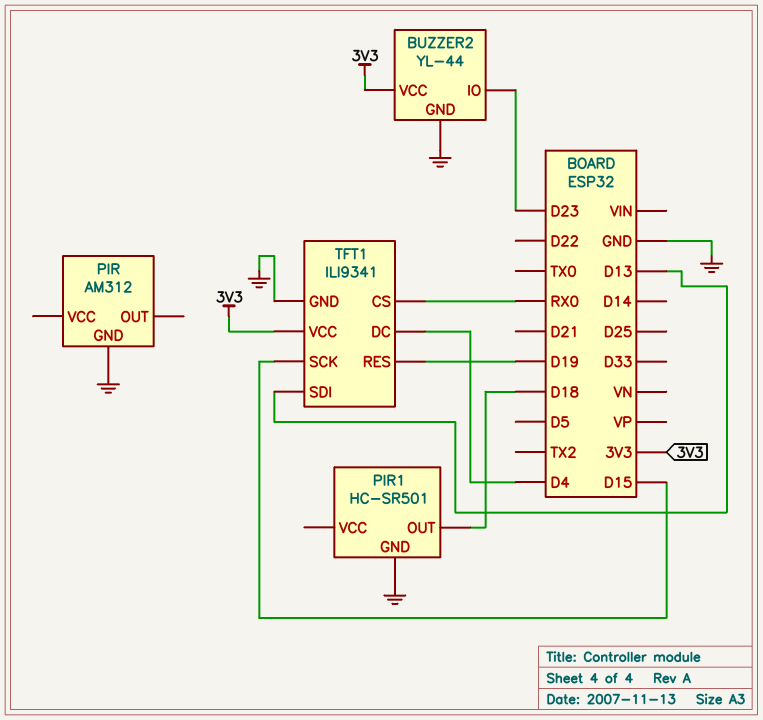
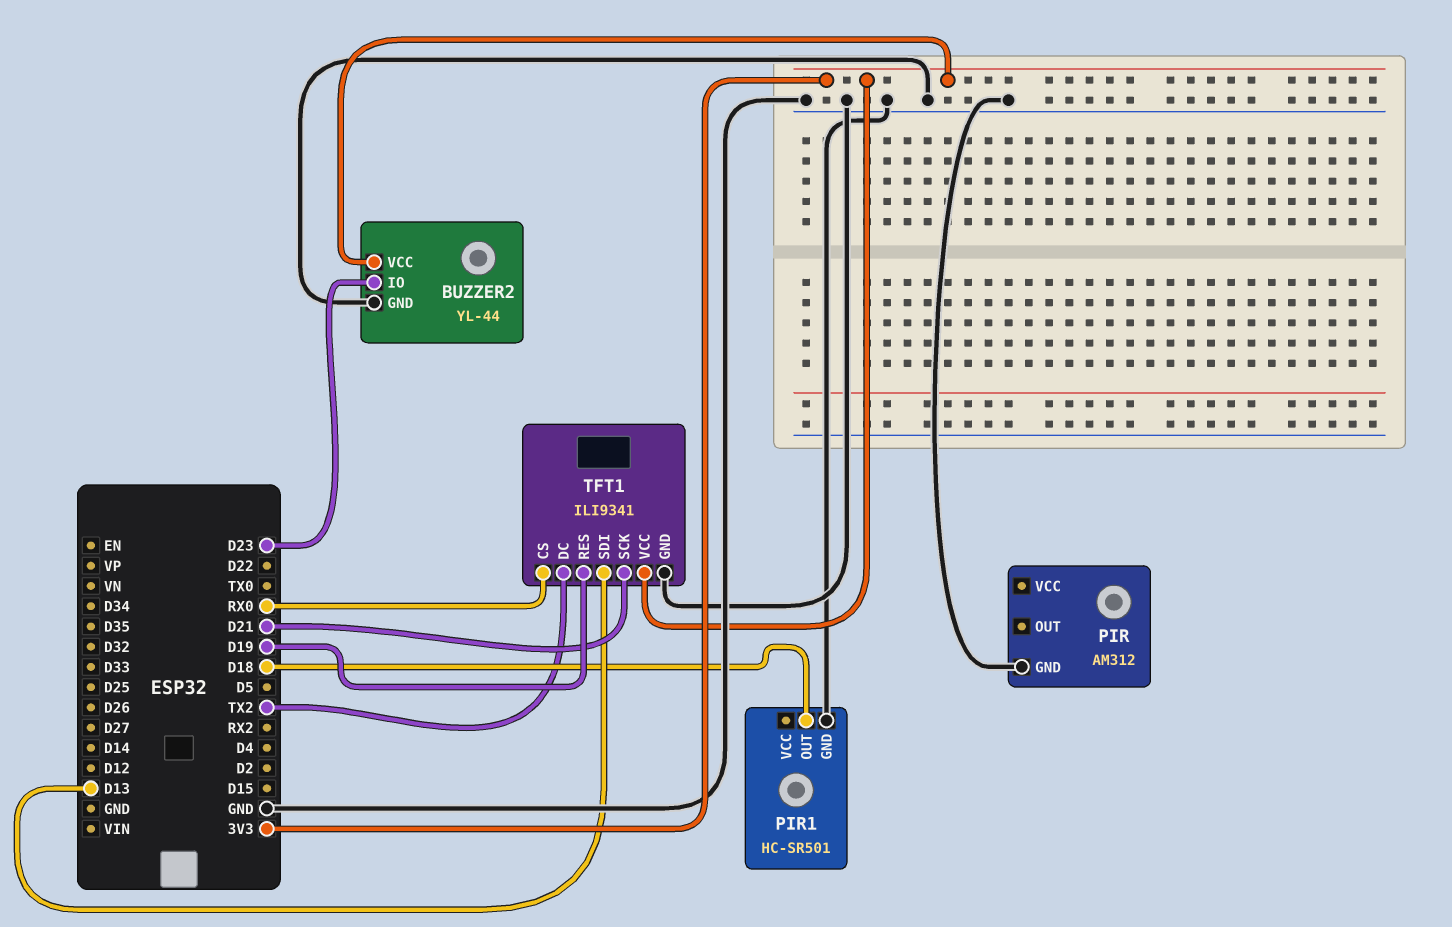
TFT1 pin DC: D4 -> TX2
TFT1 pin SCK: D15 -> D21

